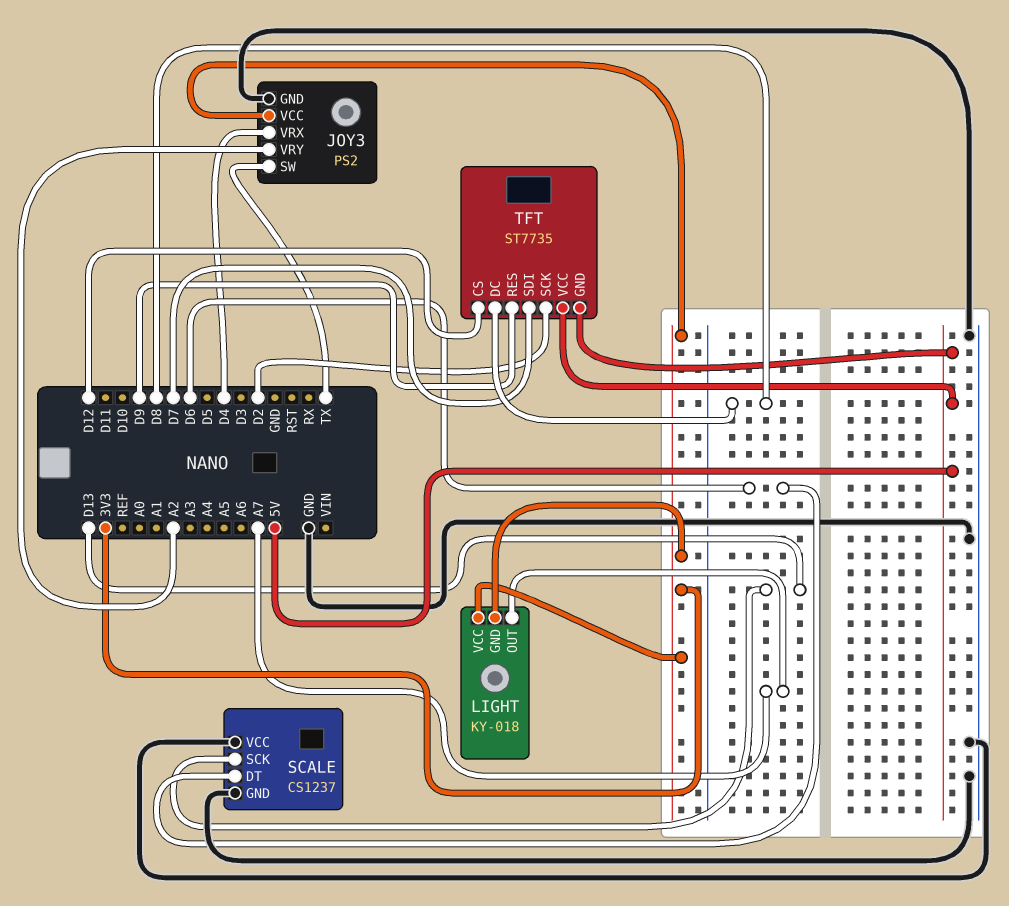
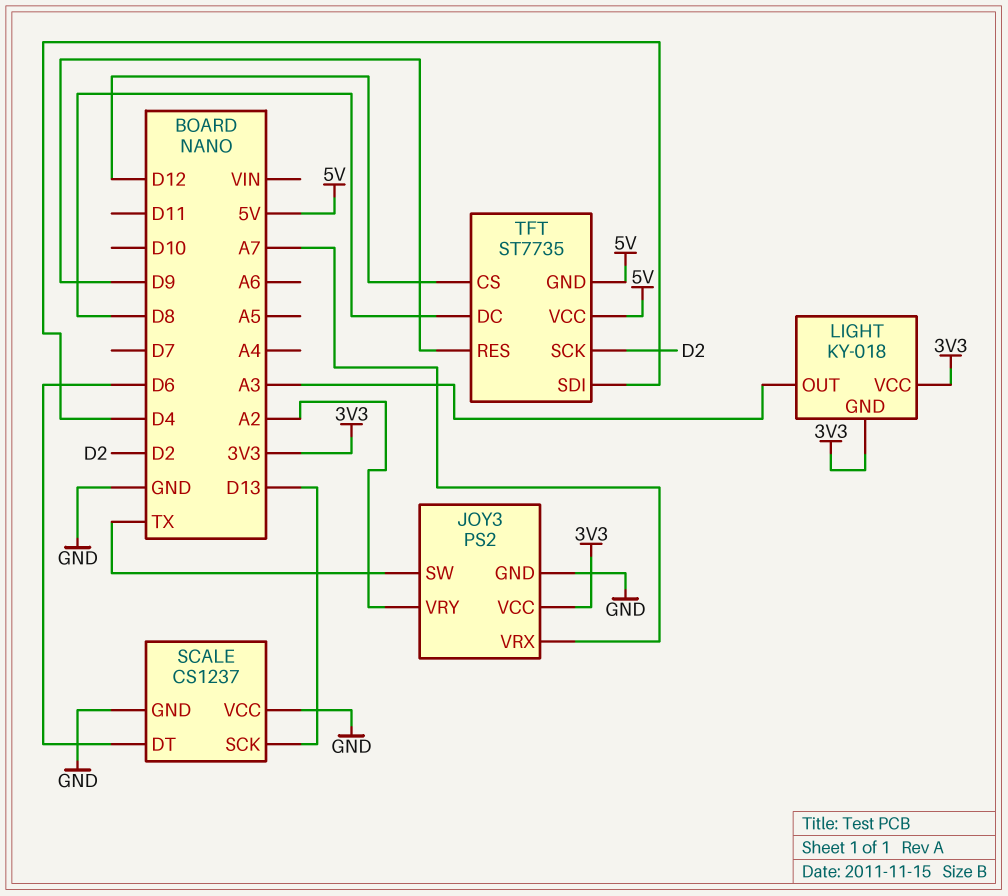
JOY3 pin VRX: D4 -> A7
LIGHT pin OUT: A7 -> A3
TFT pin SDI: D7 -> D4

